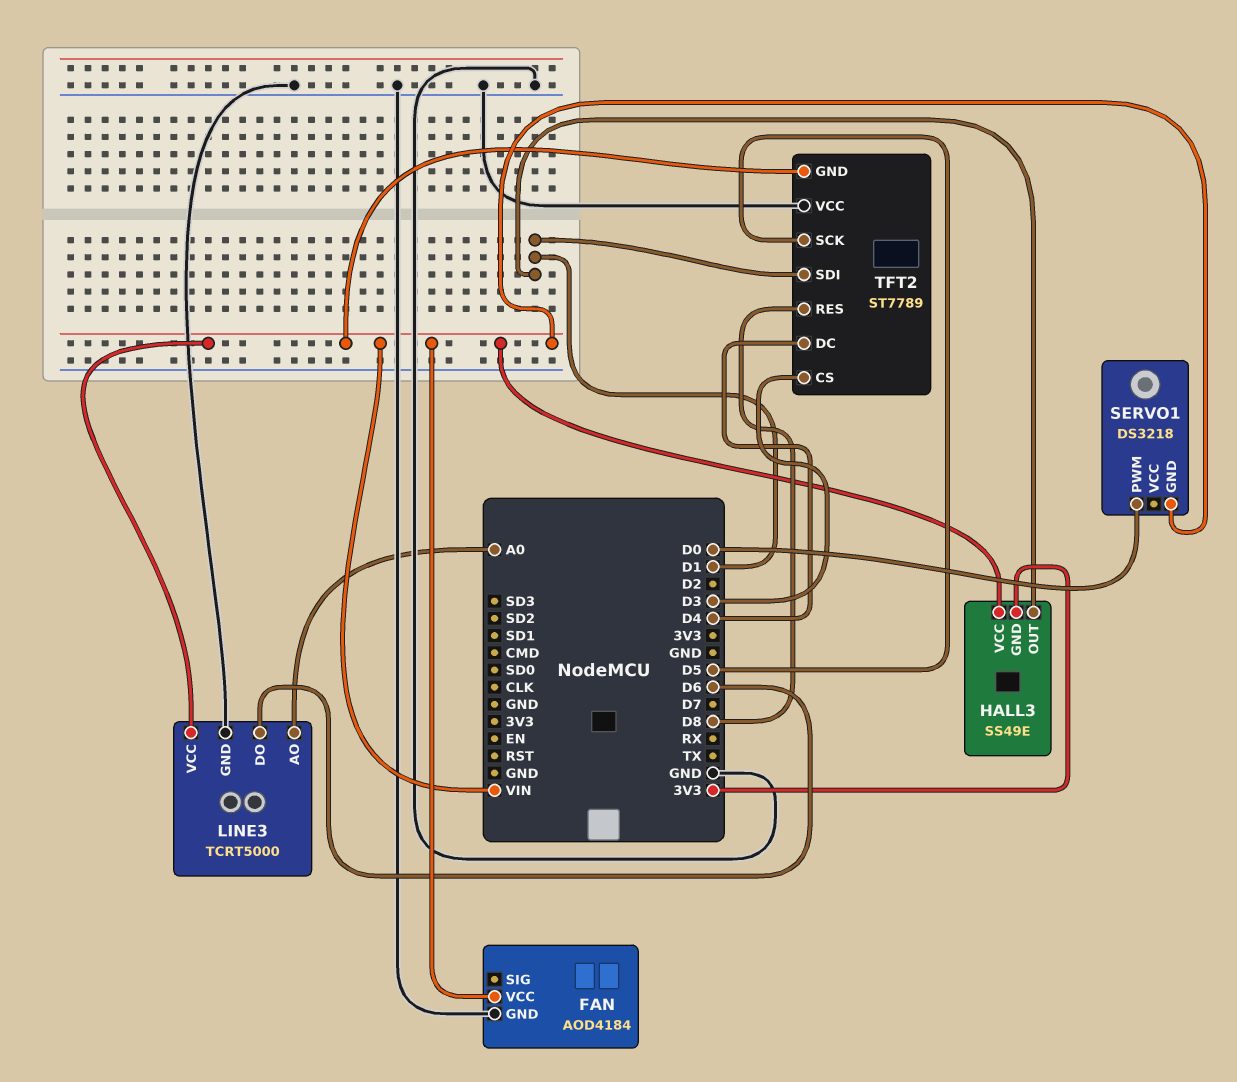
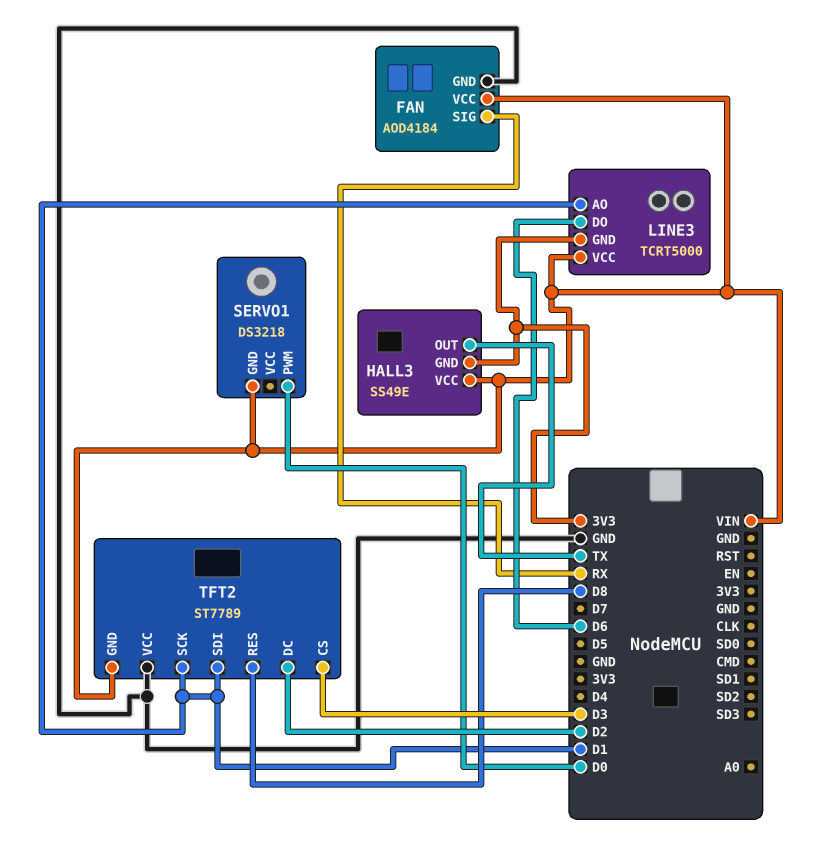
FAN pin SIG: none -> RX
HALL3 pin OUT: D1 -> TX
LINE3 pin AO: A0 -> D1
LINE3 pin GND: GND -> 3V3
TFT2 pin DC: D4 -> D2
TFT2 pin SCK: D5 -> D1

